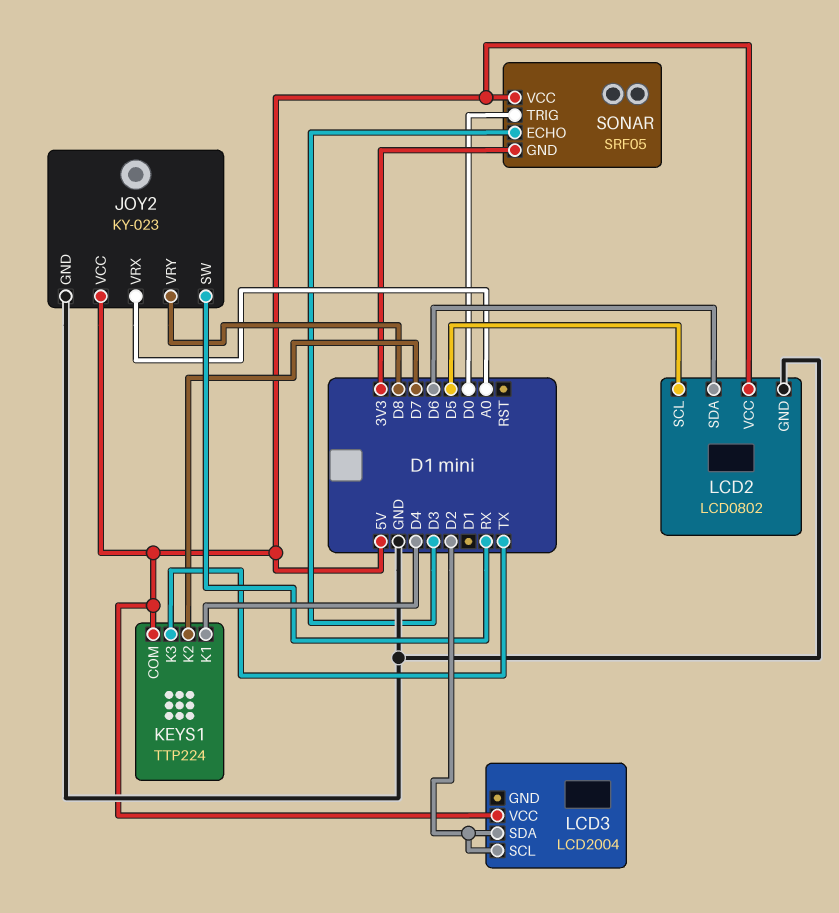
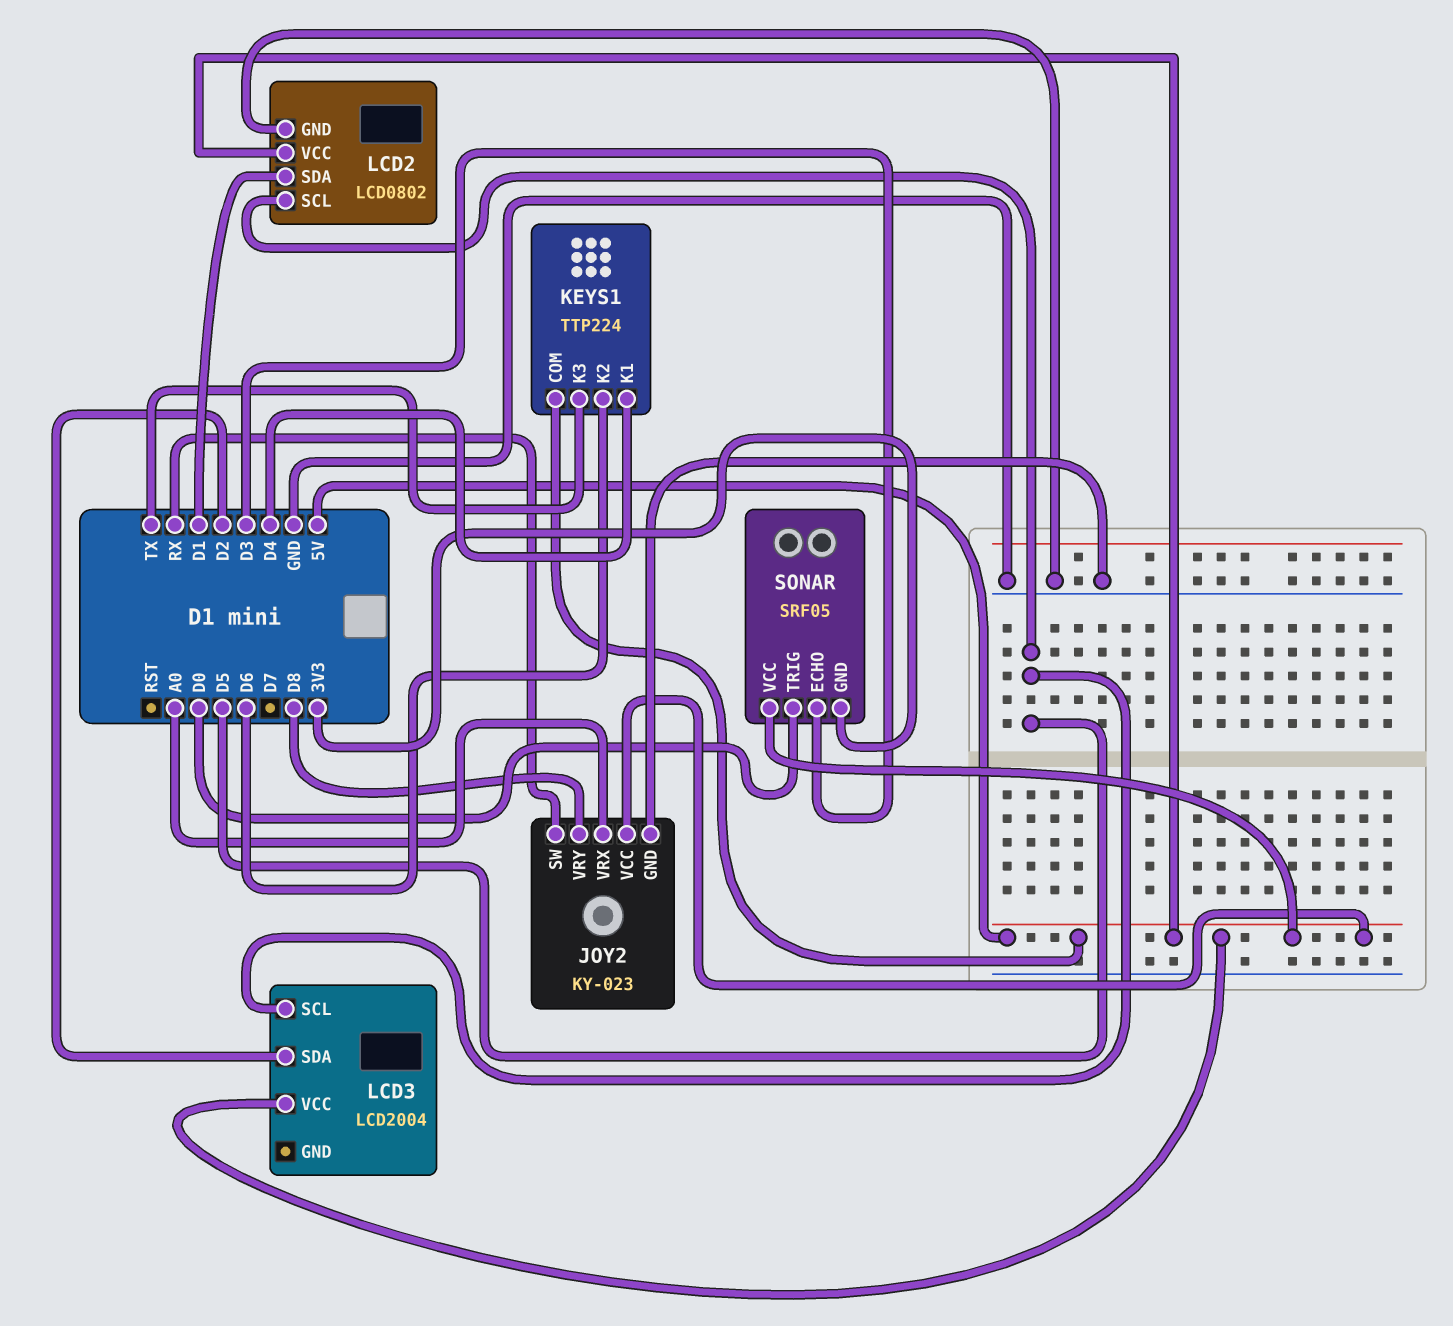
KEYS1 pin K2: D7 -> D6
LCD2 pin SDA: D6 -> D1
LCD3 pin SCL: D2 -> D5

